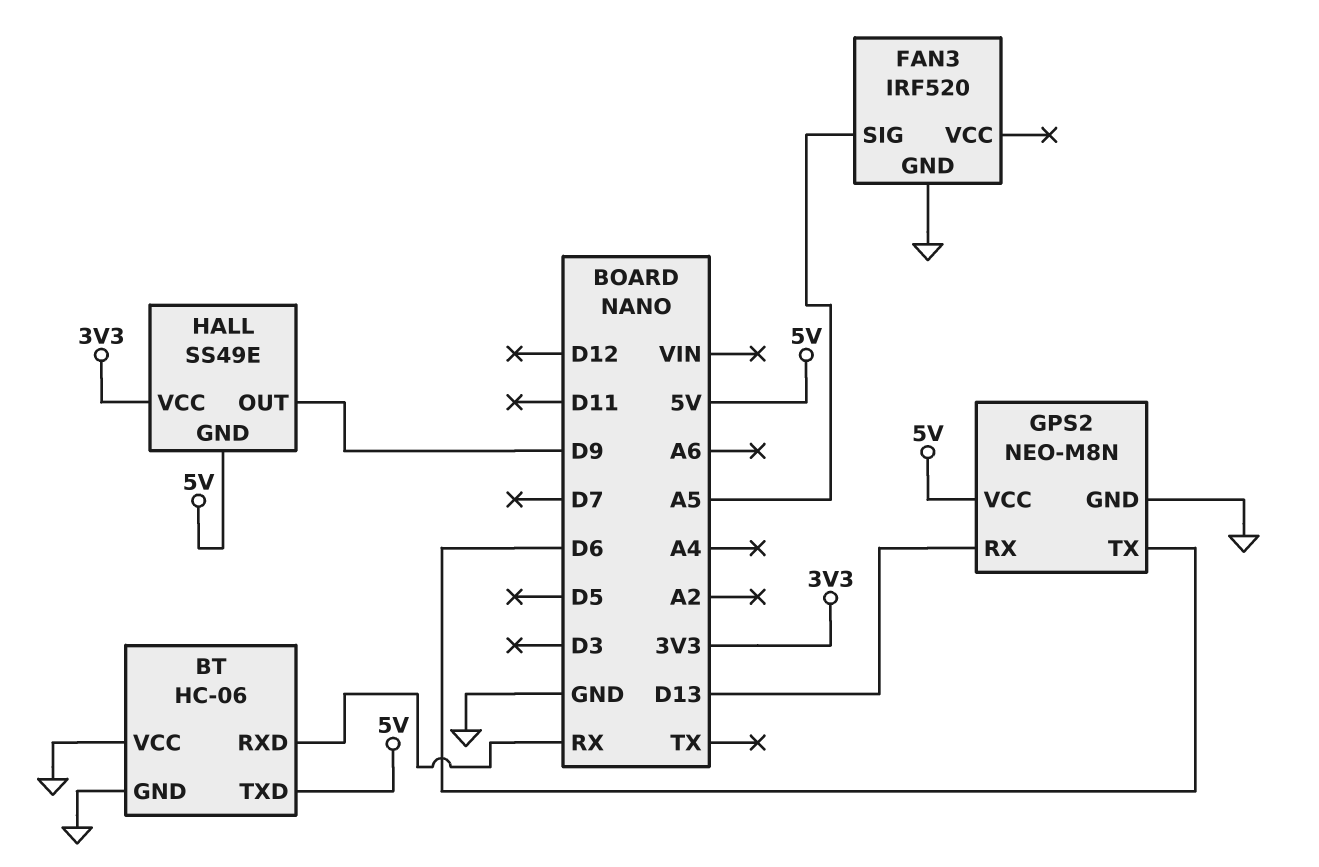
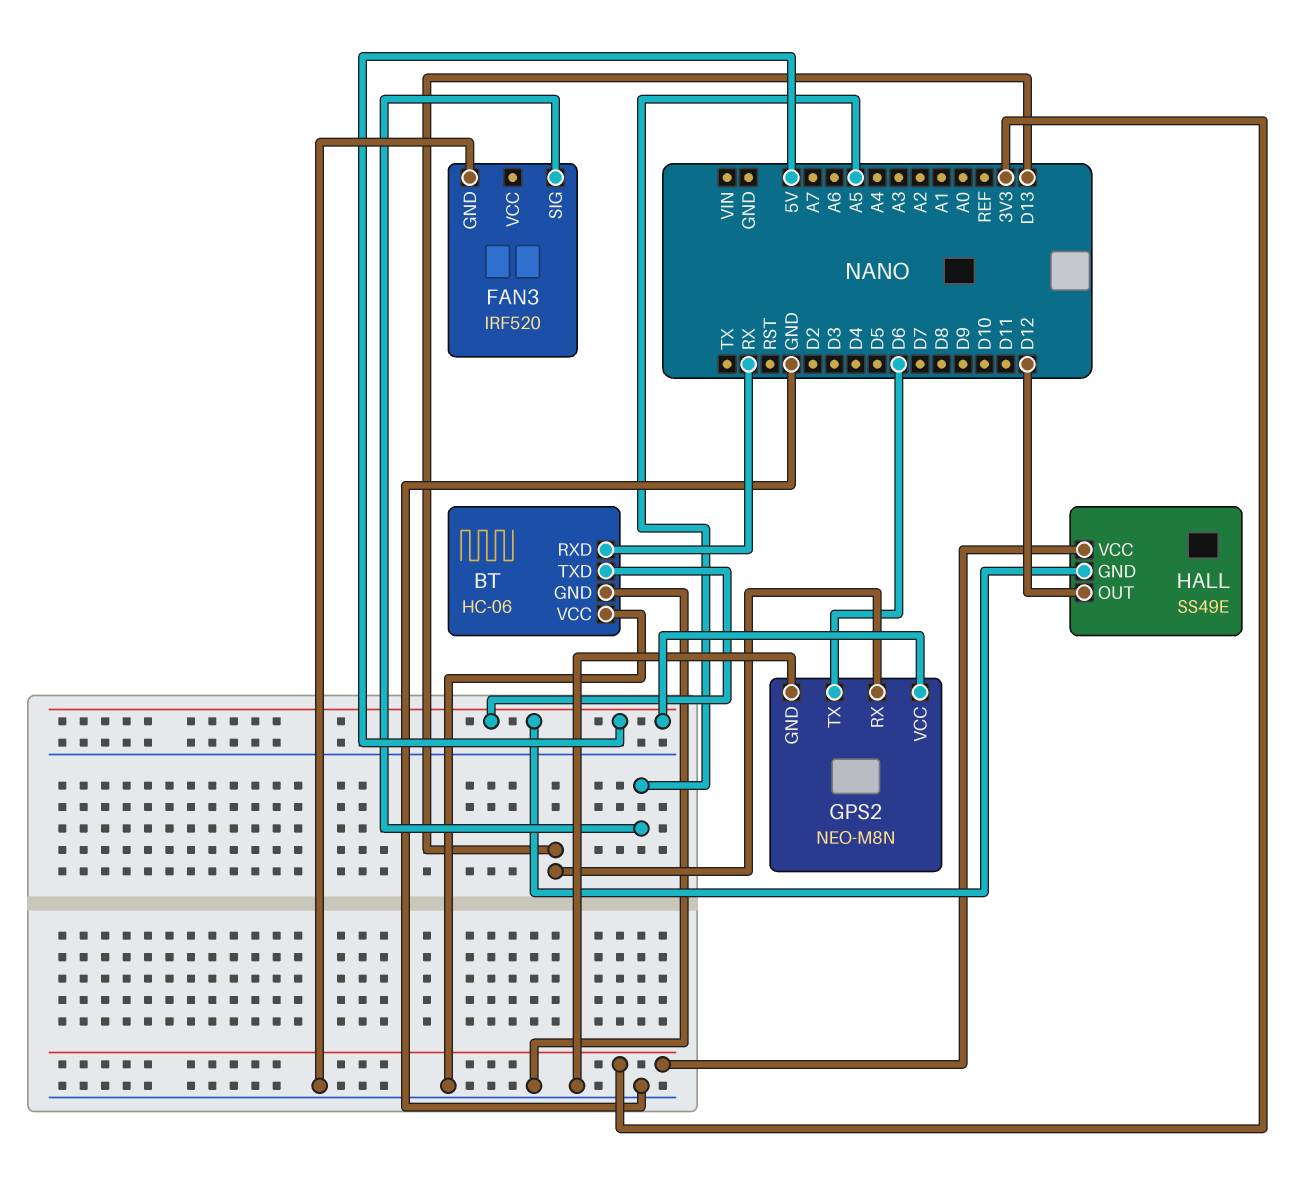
HALL pin OUT: D9 -> D12

